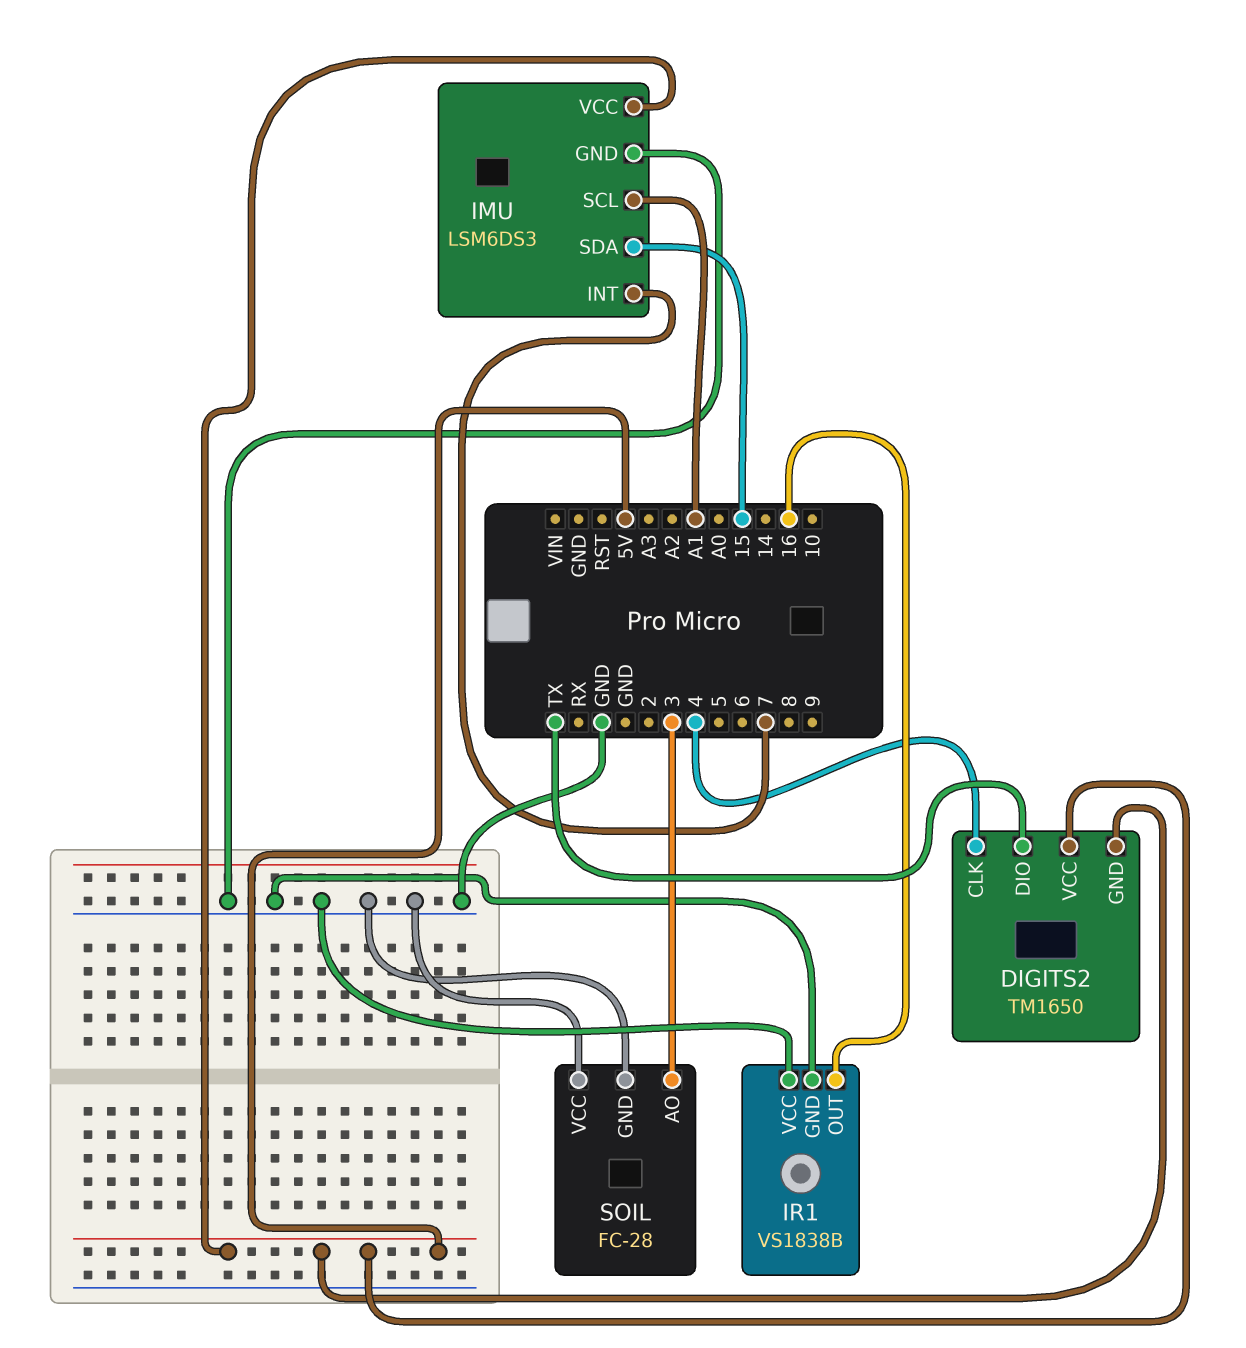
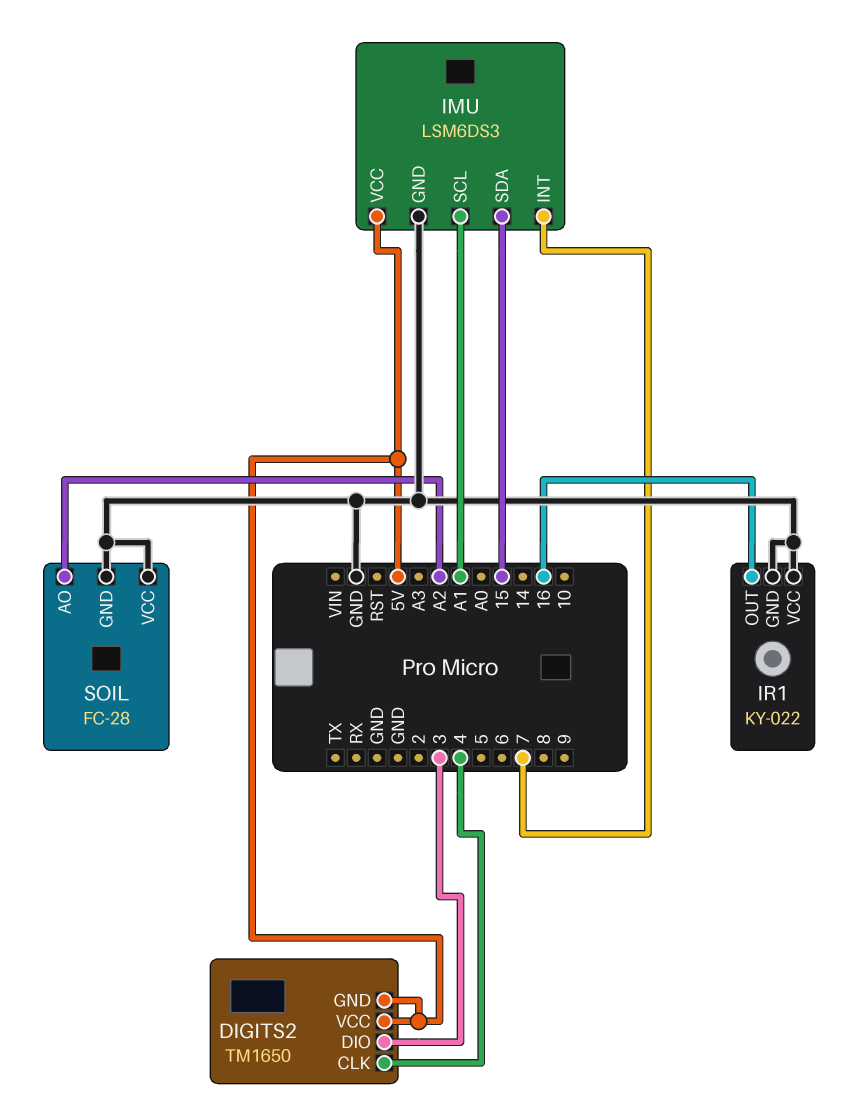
DIGITS2 pin DIO: TX -> 3
IR1: VS1838B -> KY-022
SOIL pin AO: 3 -> A2

